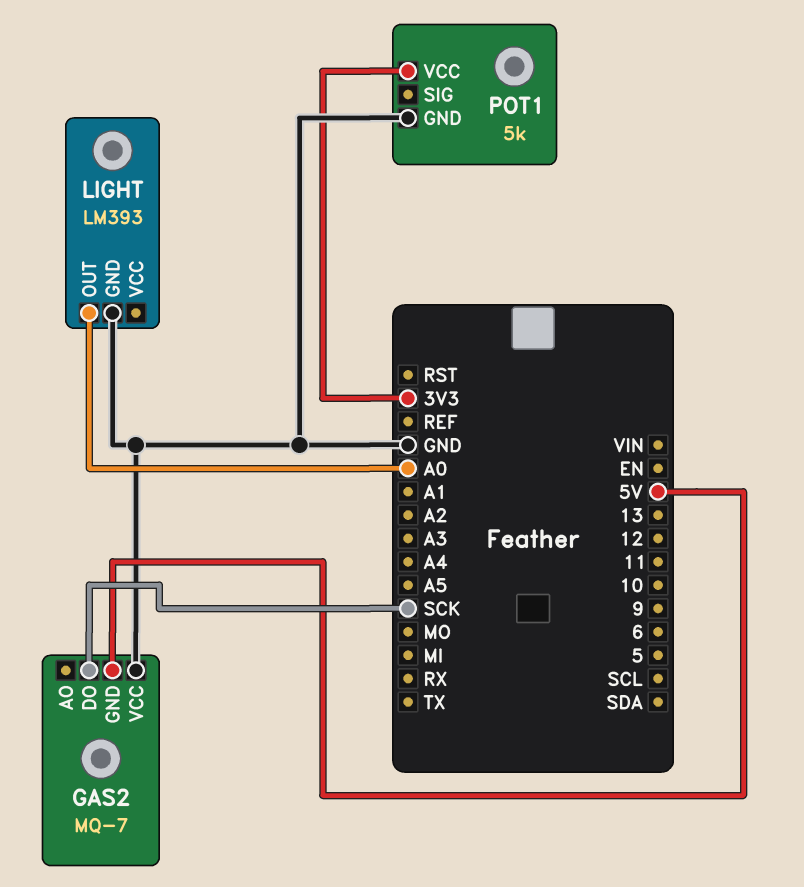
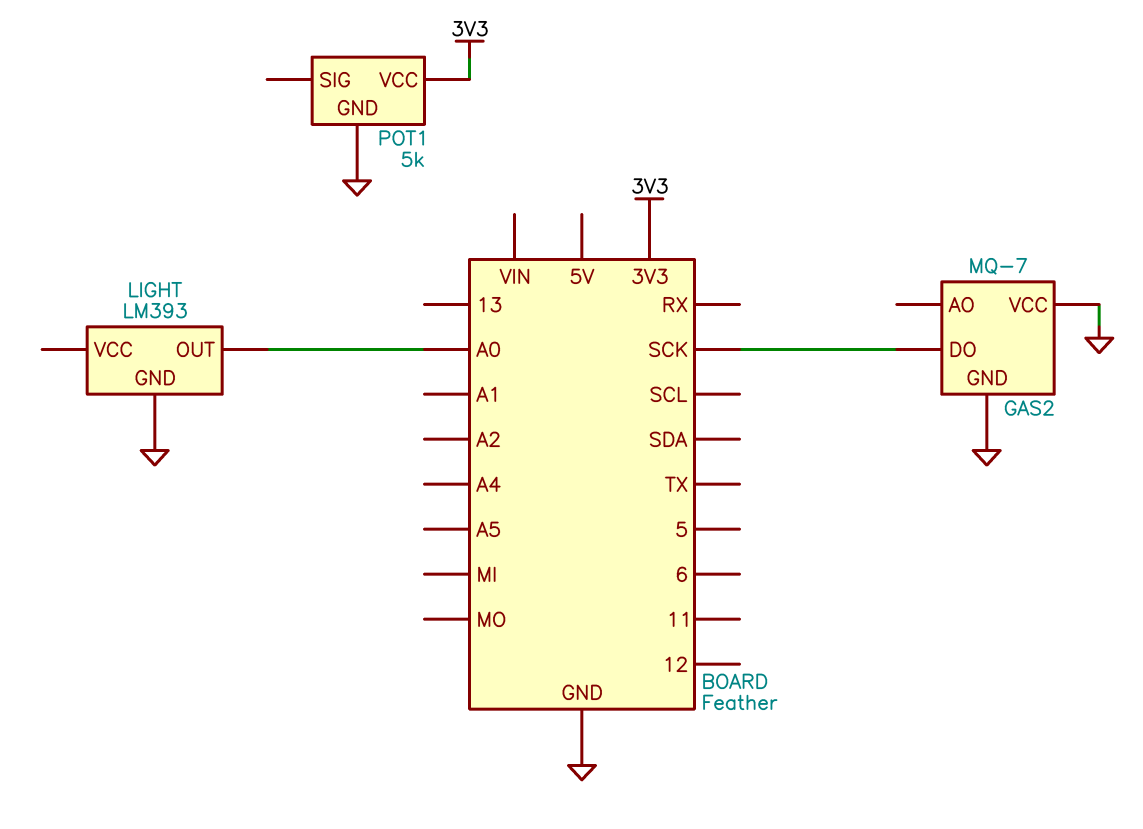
GAS2 pin GND: 5V -> GND

